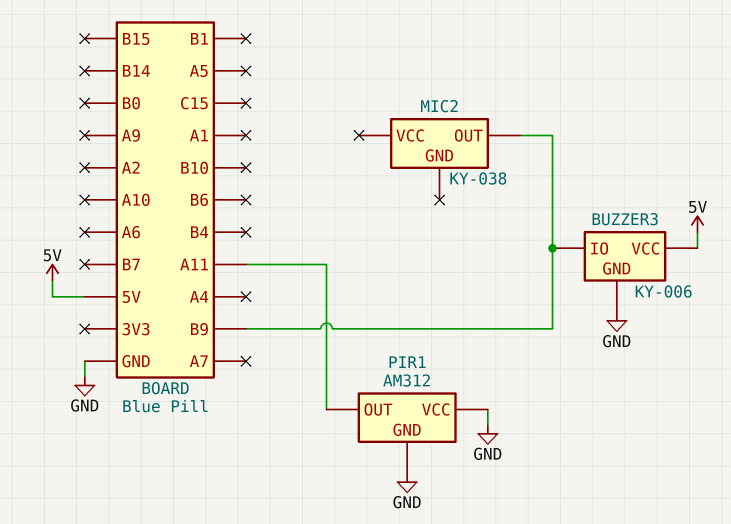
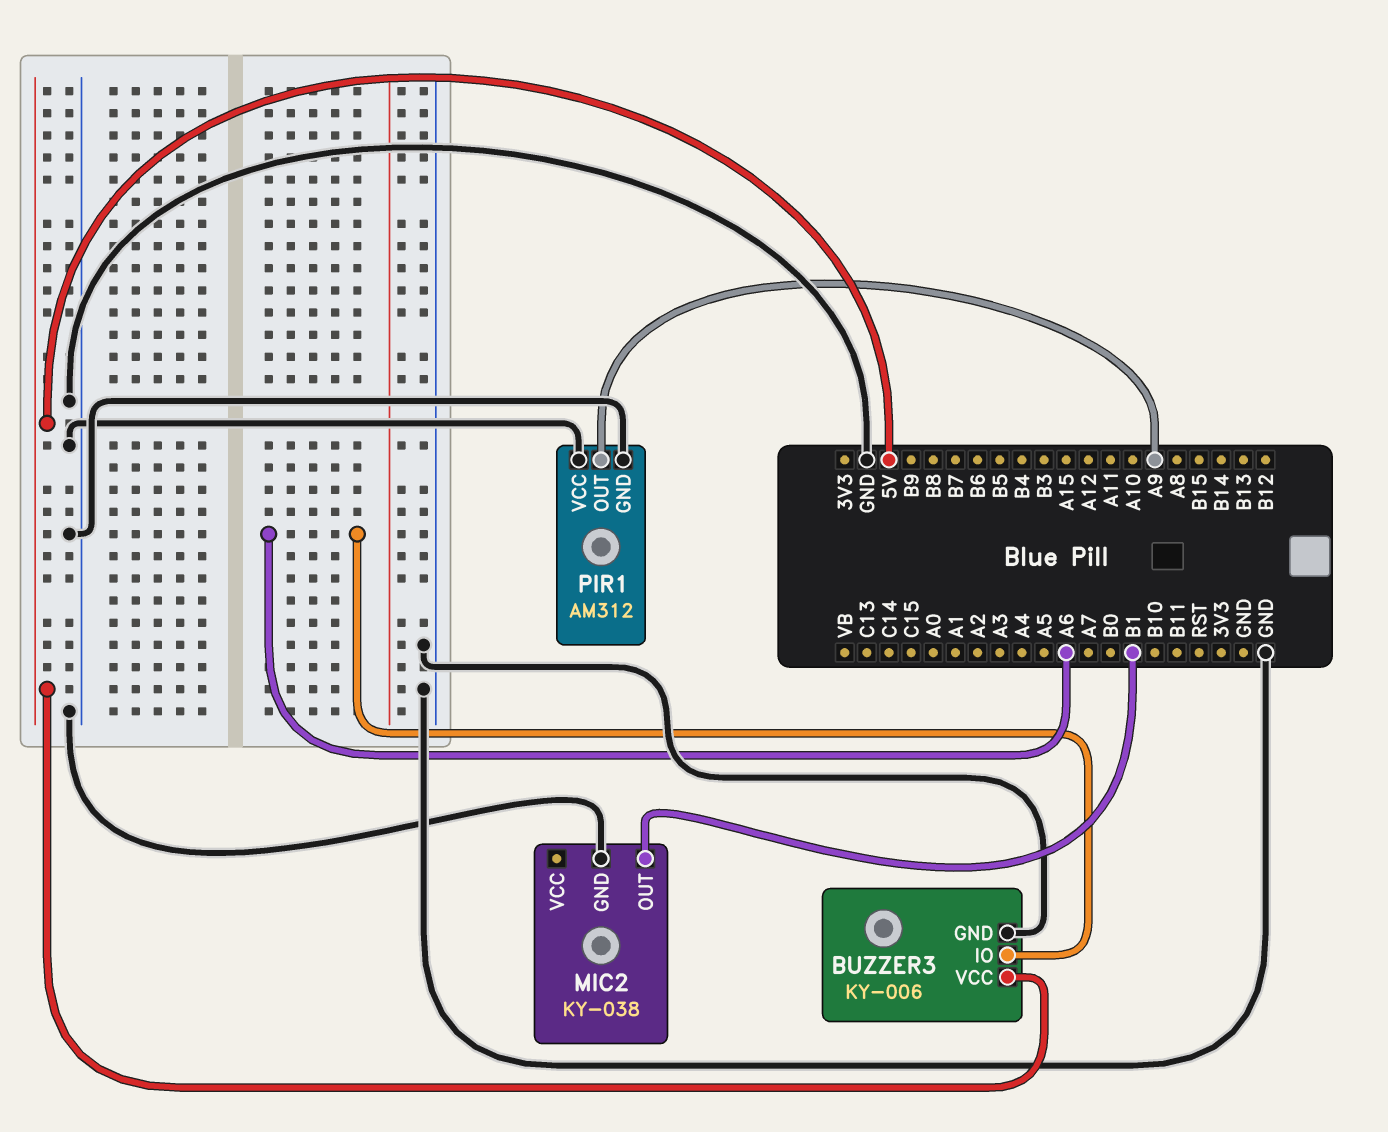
BUZZER3 pin IO: B9 -> A6
MIC2 pin GND: none -> GND
MIC2 pin OUT: B9 -> B1
PIR1 pin OUT: A11 -> A9

